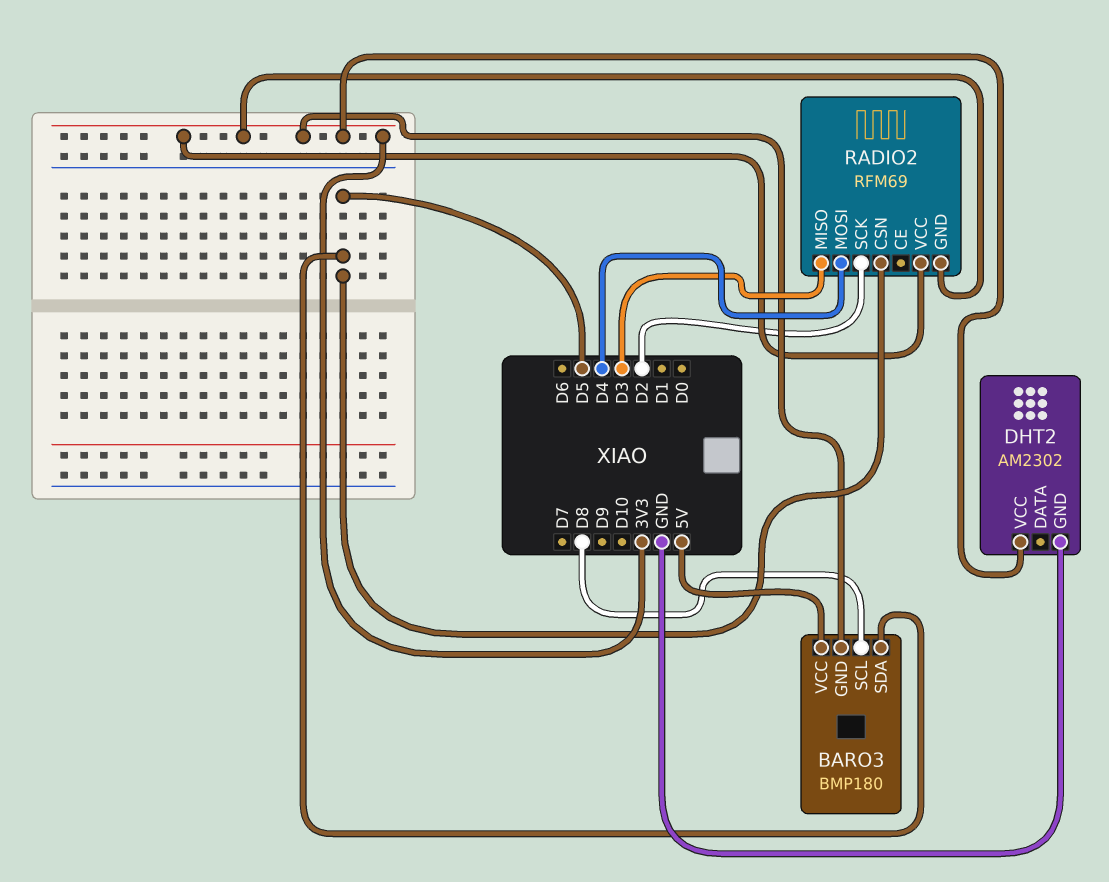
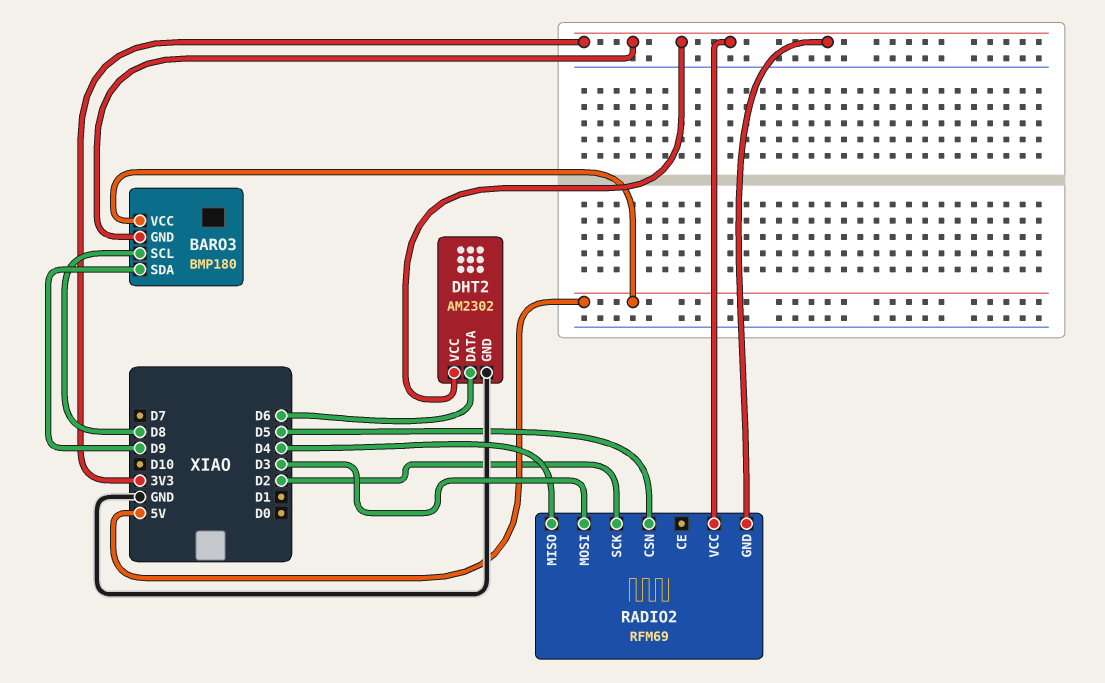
BARO3 pin SDA: D5 -> D9
DHT2 pin DATA: none -> D6
RADIO2 pin MISO: D3 -> D4
RADIO2 pin MOSI: D4 -> D3

